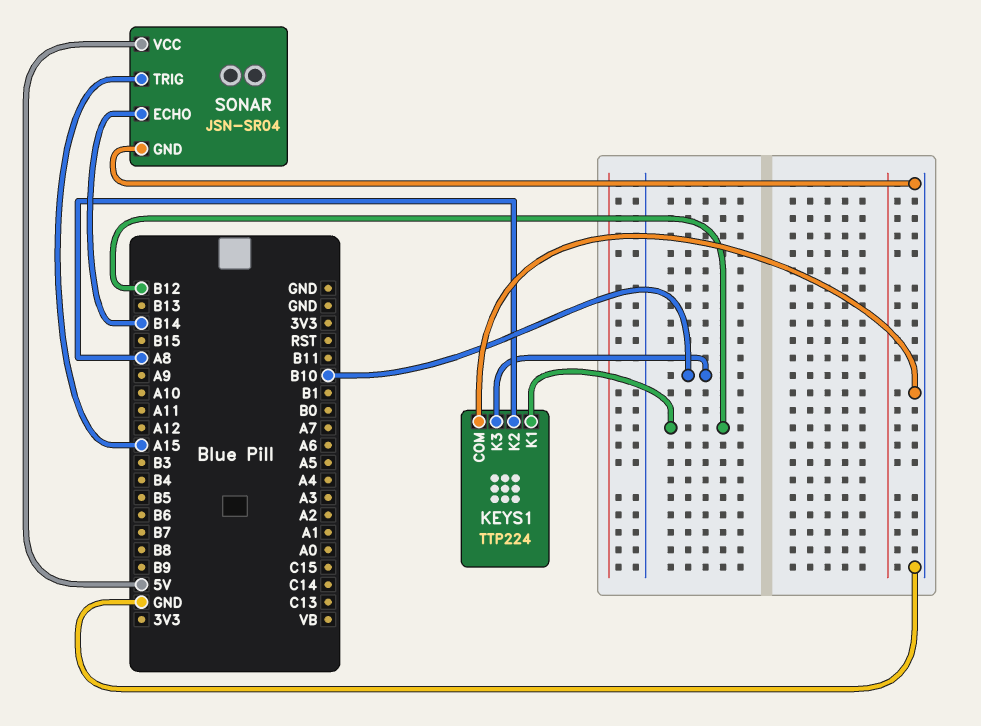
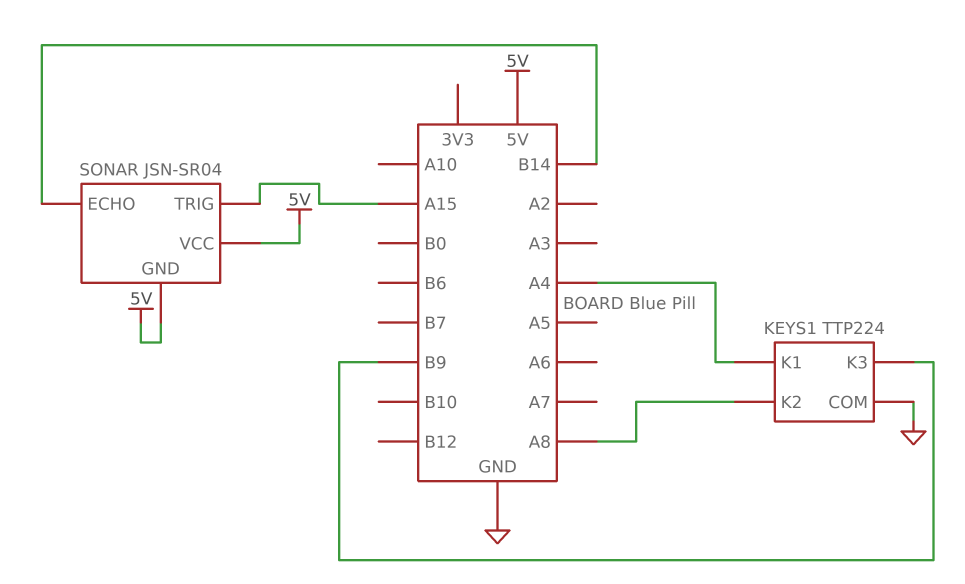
KEYS1 pin K1: B12 -> A4
KEYS1 pin K3: B10 -> B9
SONAR pin GND: GND -> 5V

